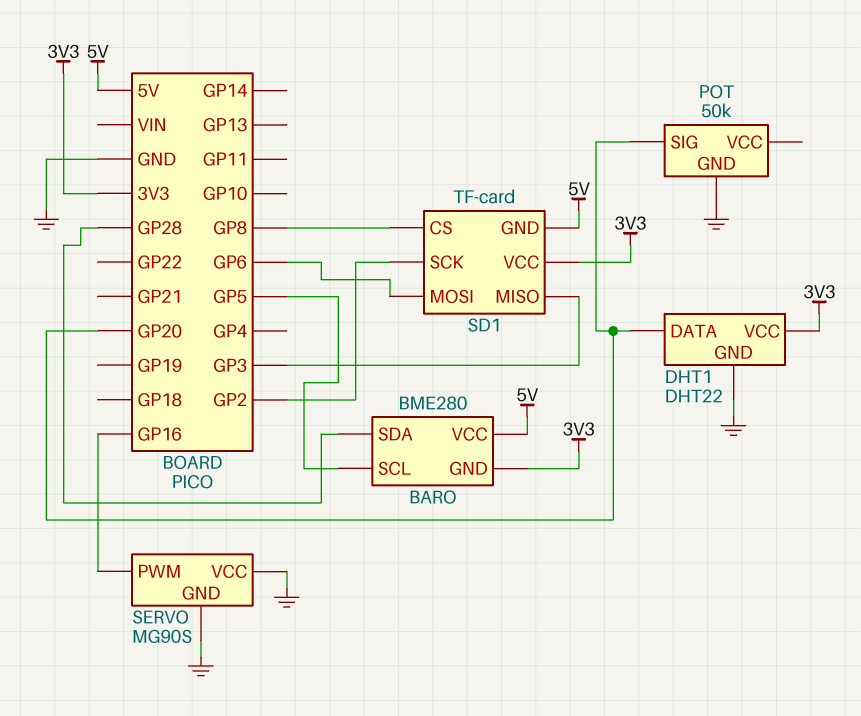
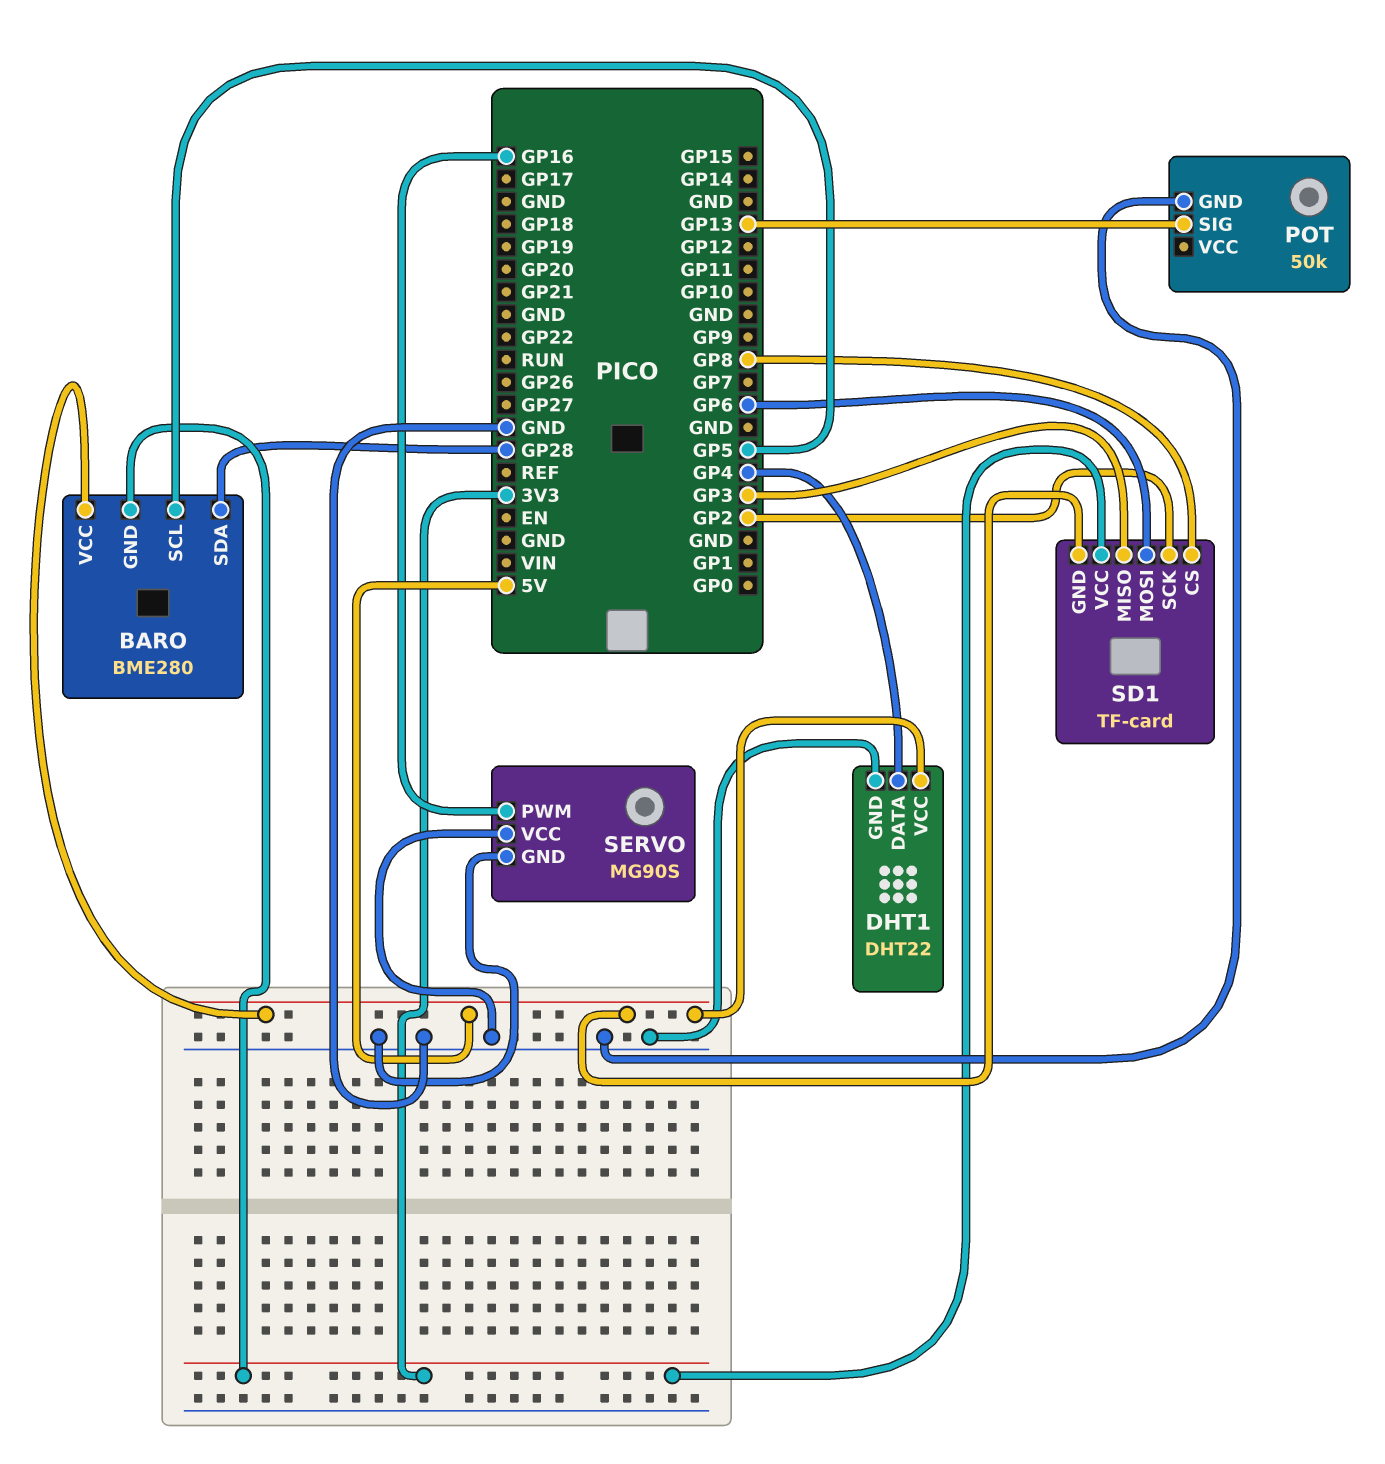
DHT1 pin DATA: GP20 -> GP4
DHT1 pin VCC: 3V3 -> 5V
POT pin SIG: GP20 -> GP13

